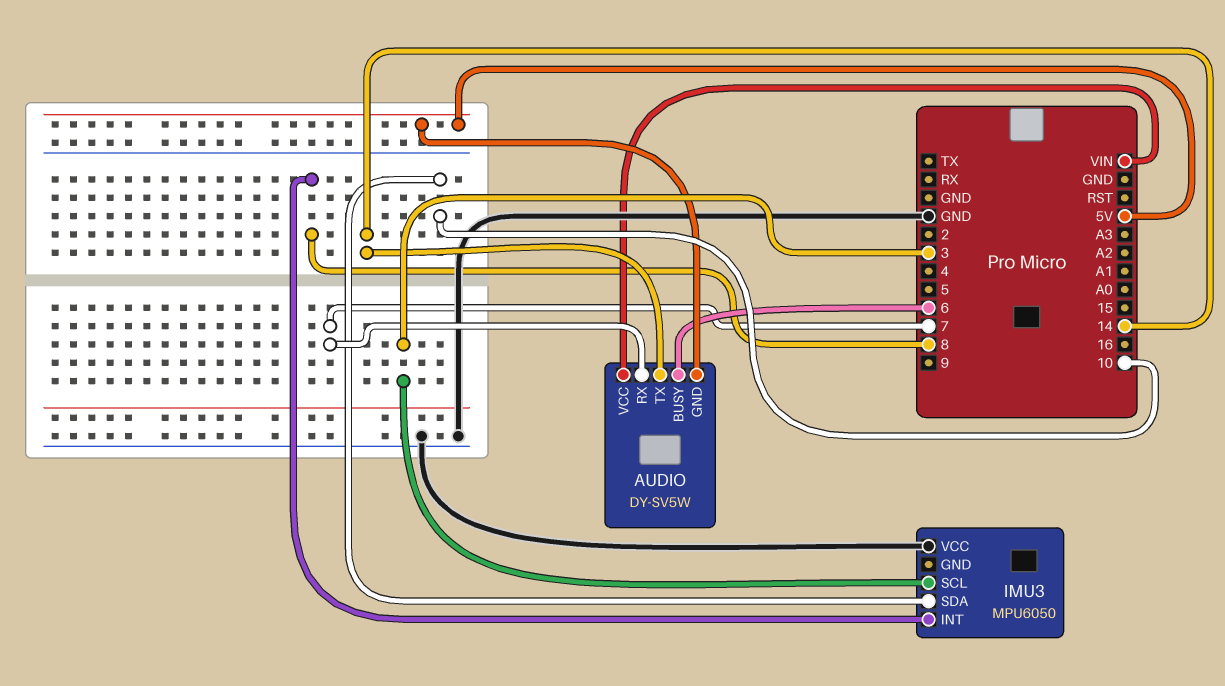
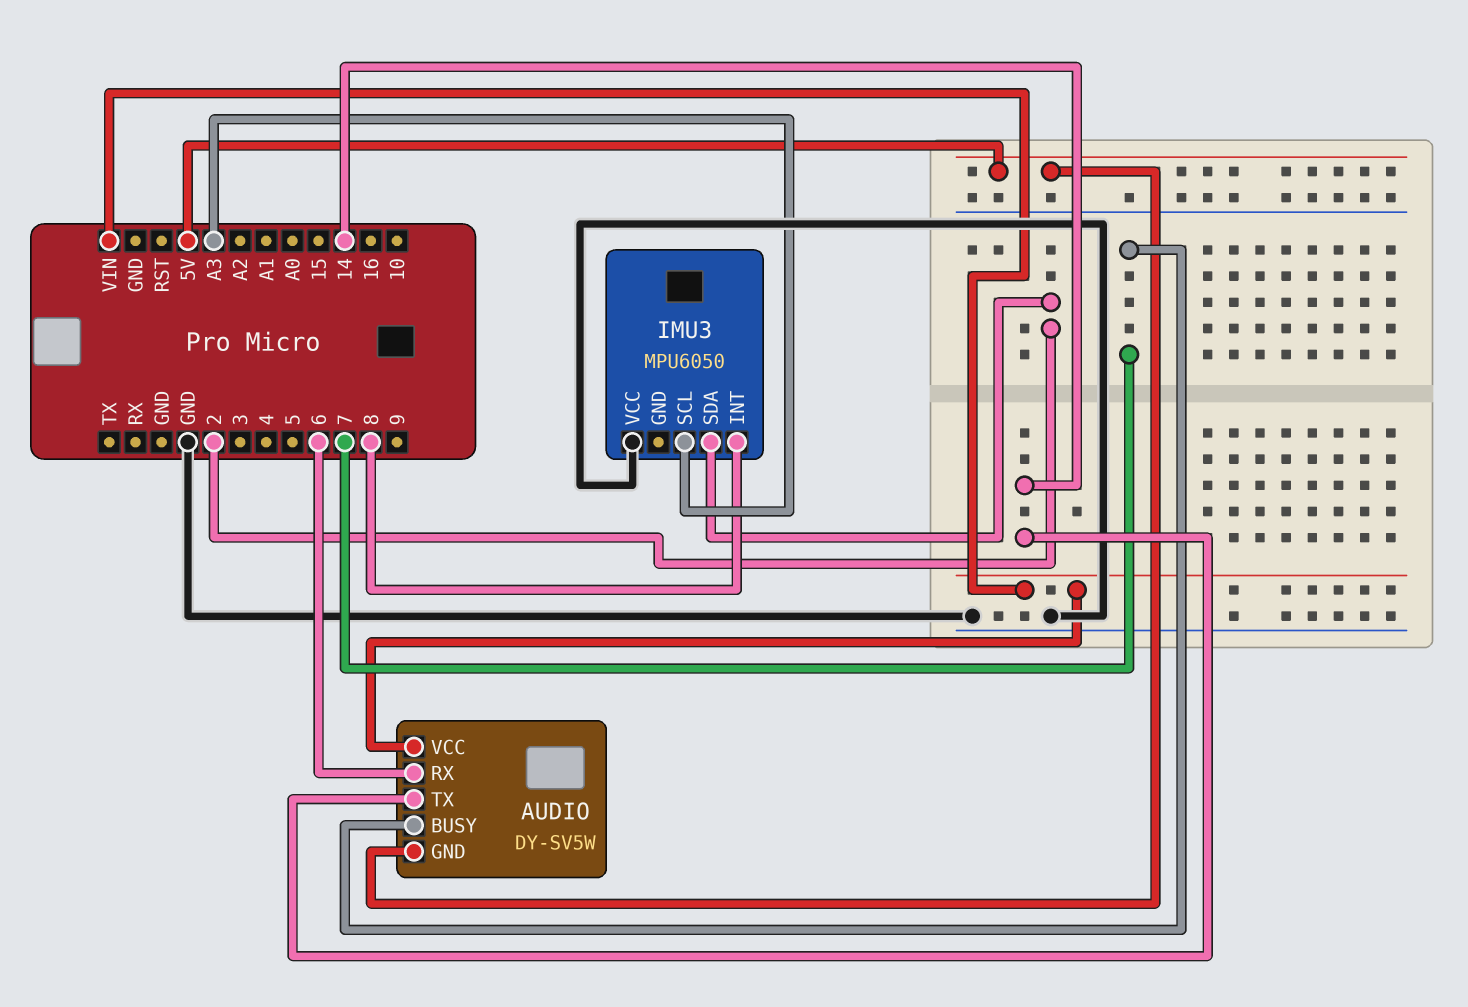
AUDIO pin BUSY: 6 -> 7
AUDIO pin RX: 7 -> 6
IMU3 pin SCL: 3 -> A3
IMU3 pin SDA: 10 -> 2

